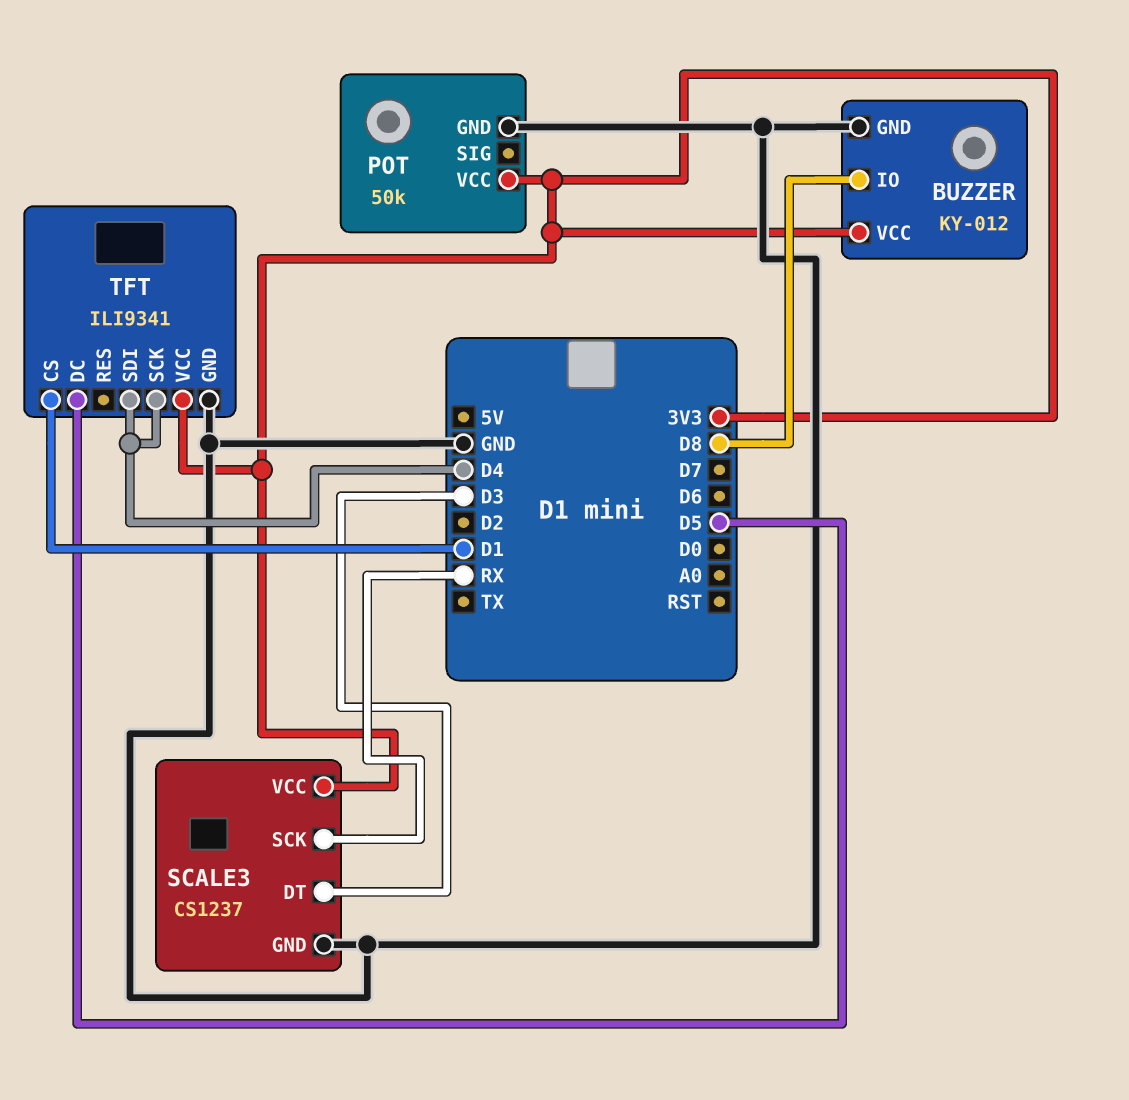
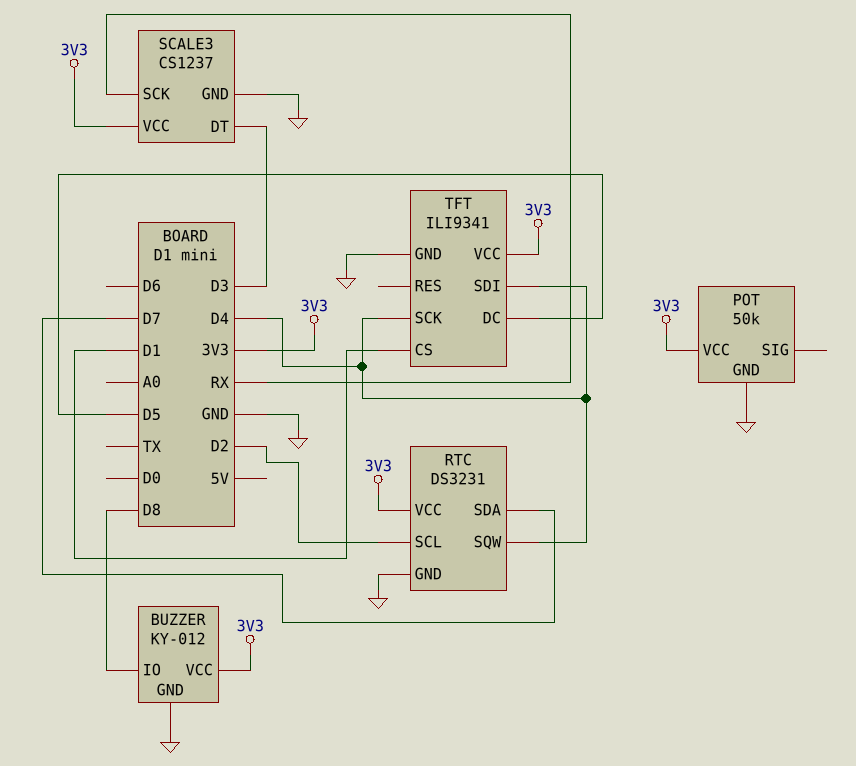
RTC: none -> DS3231
RTC pin GND: none -> GND
RTC pin SCL: none -> D2
RTC pin SDA: none -> D7
RTC pin SQW: none -> D4
RTC pin VCC: none -> 3V3

